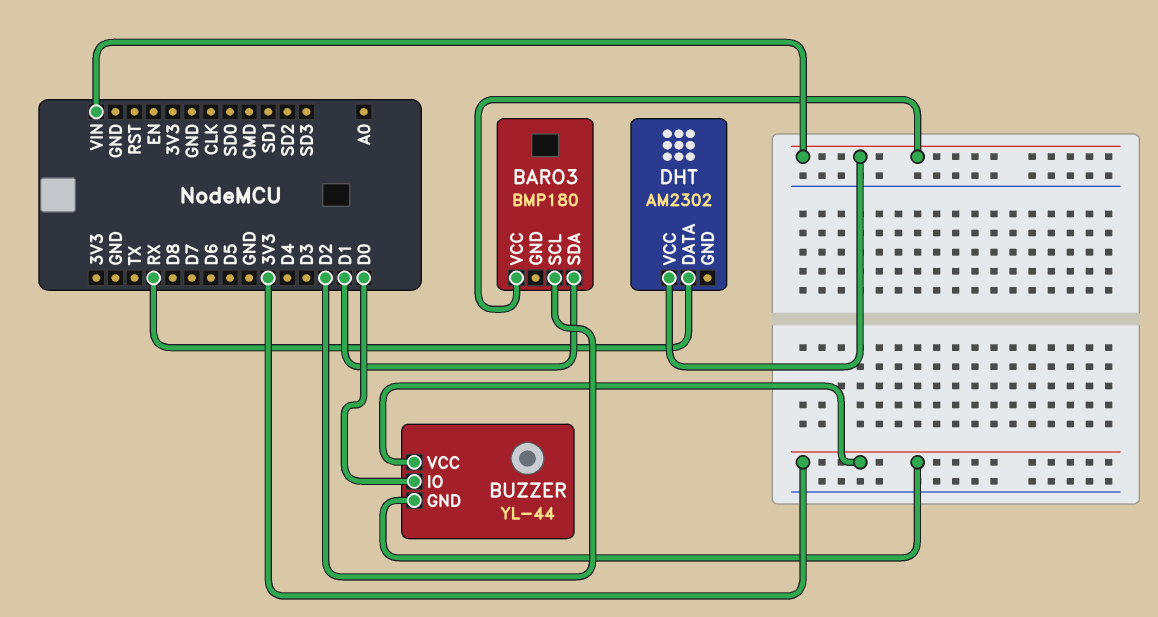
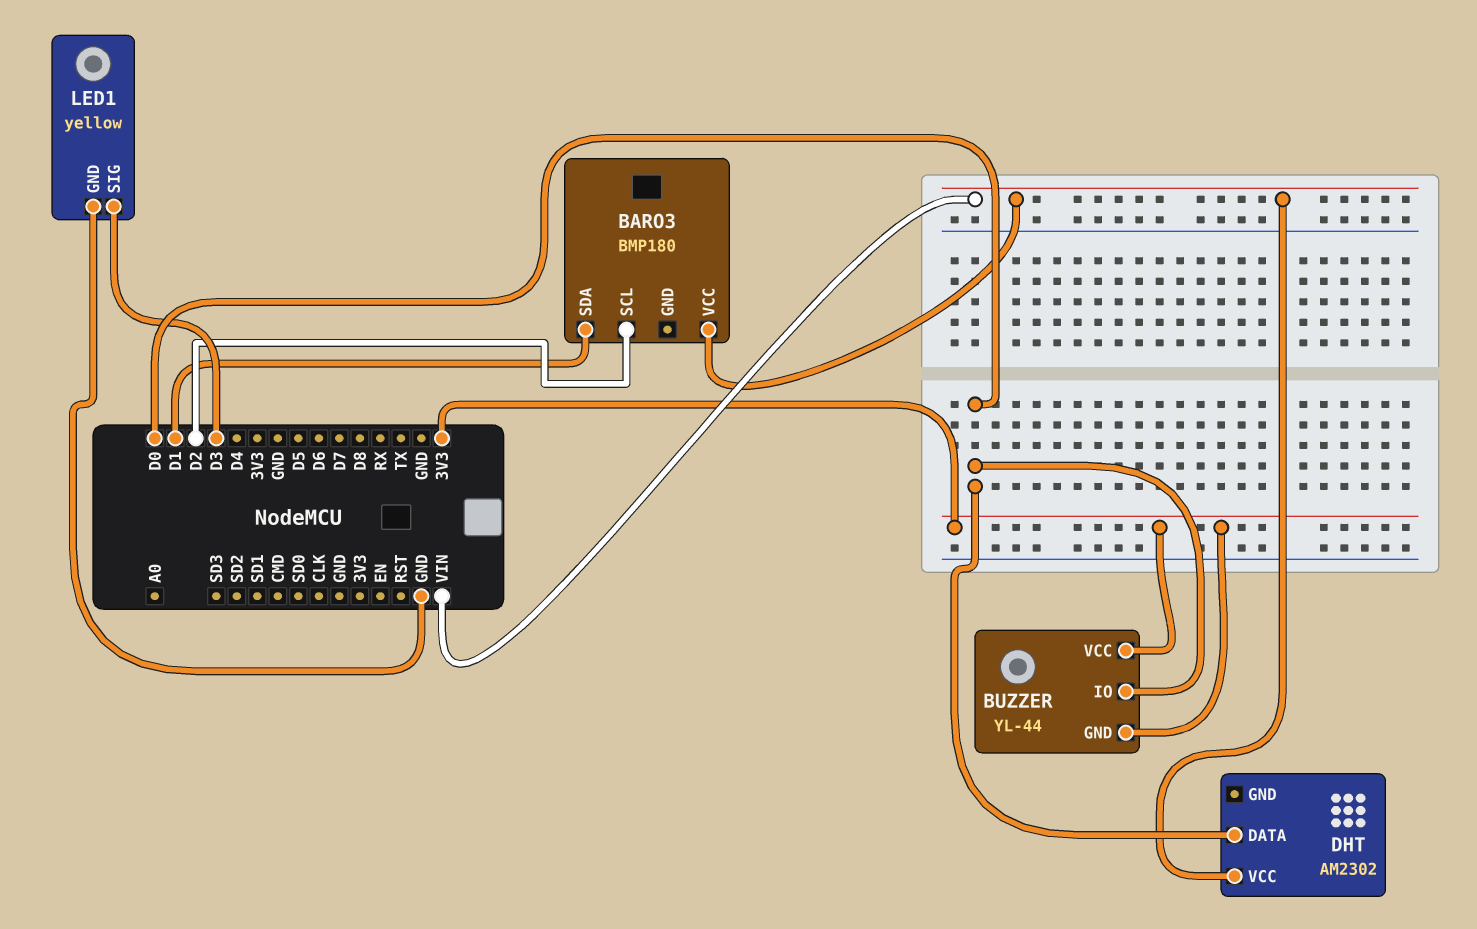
DHT pin DATA: RX -> D0
LED1: none -> yellow
LED1 pin GND: none -> GND
LED1 pin SIG: none -> D3

